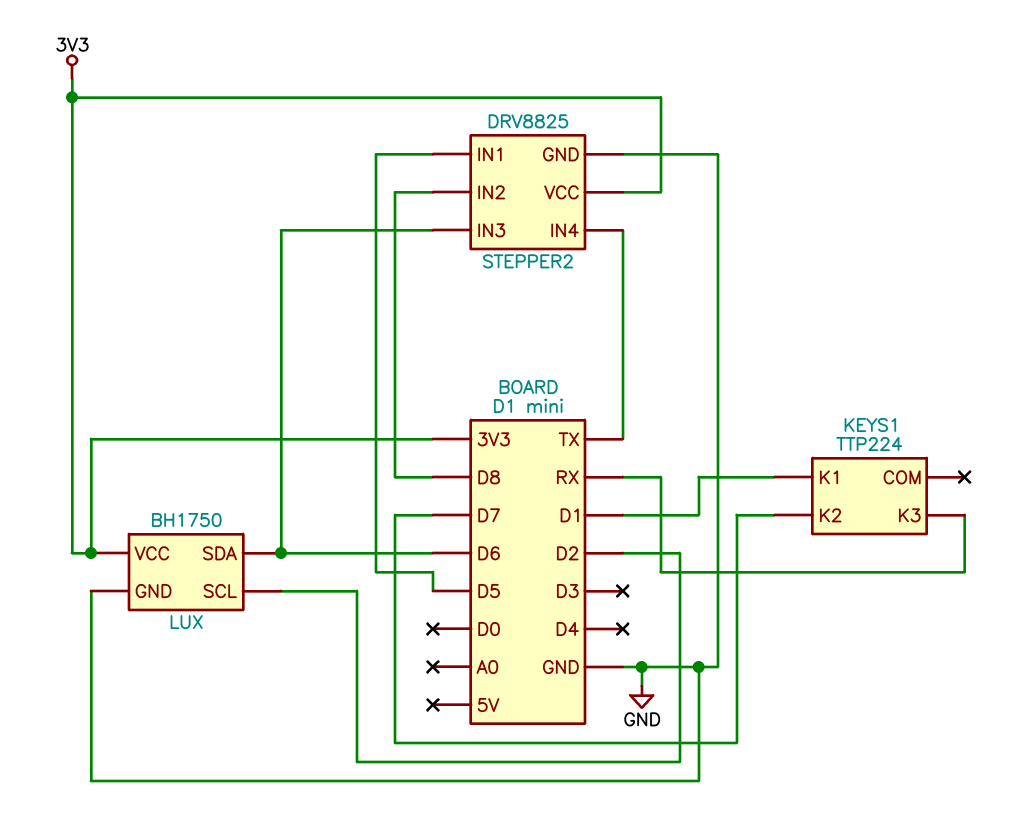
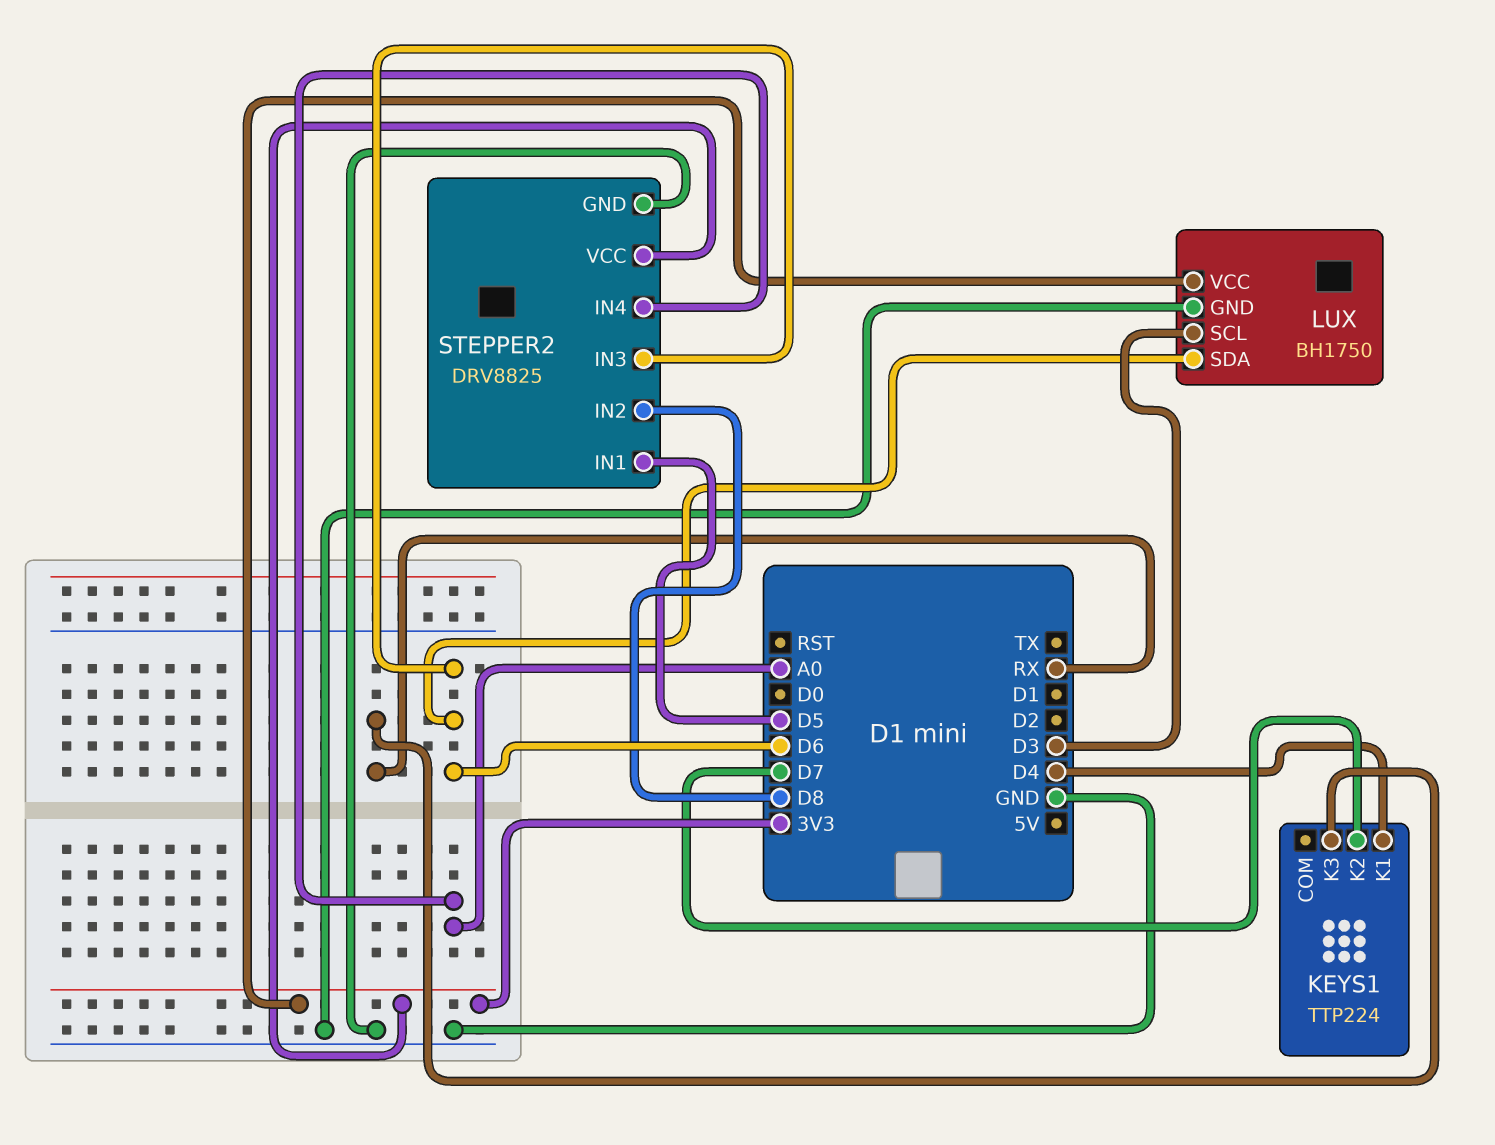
KEYS1 pin K1: D1 -> D4
LUX pin SCL: D2 -> D3
STEPPER2 pin IN4: TX -> A0

